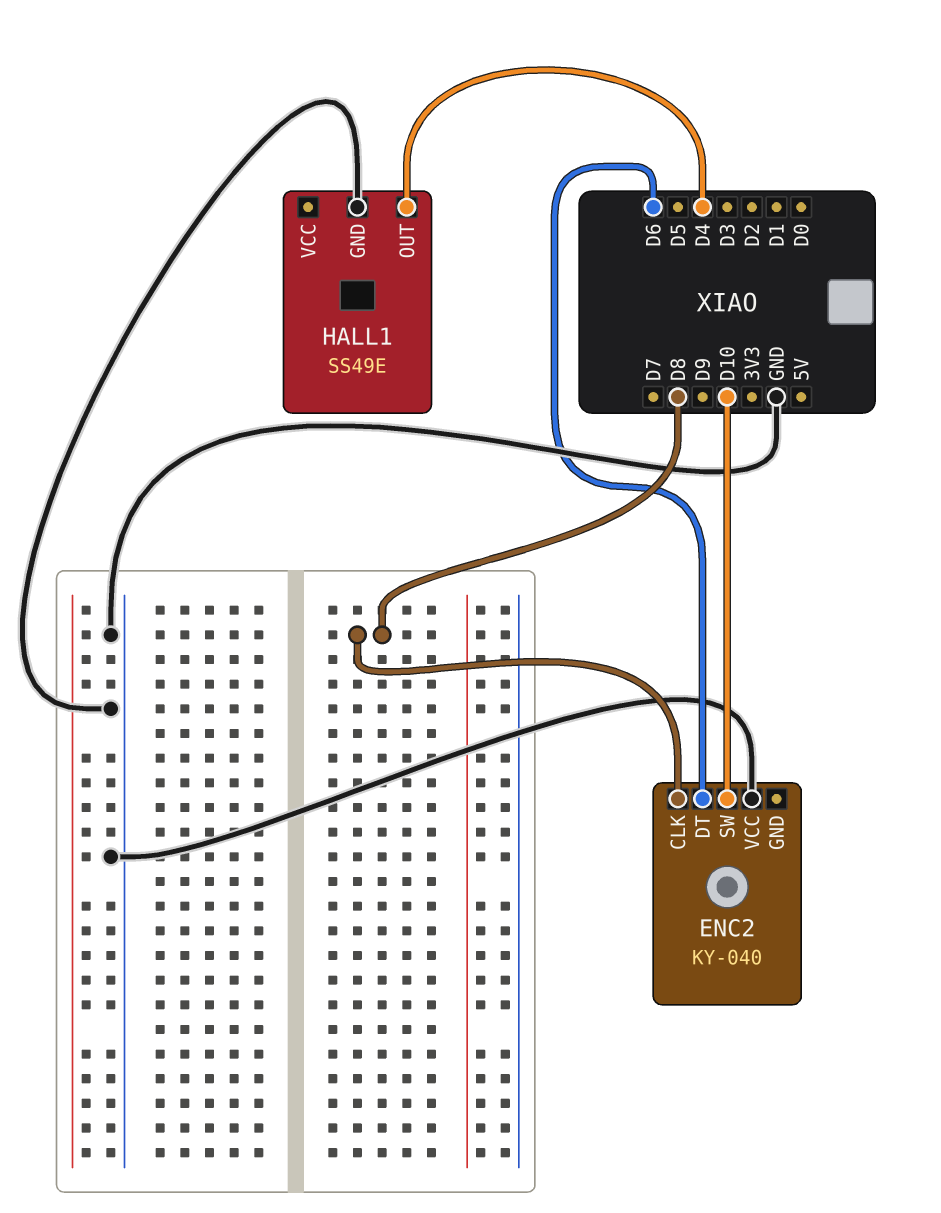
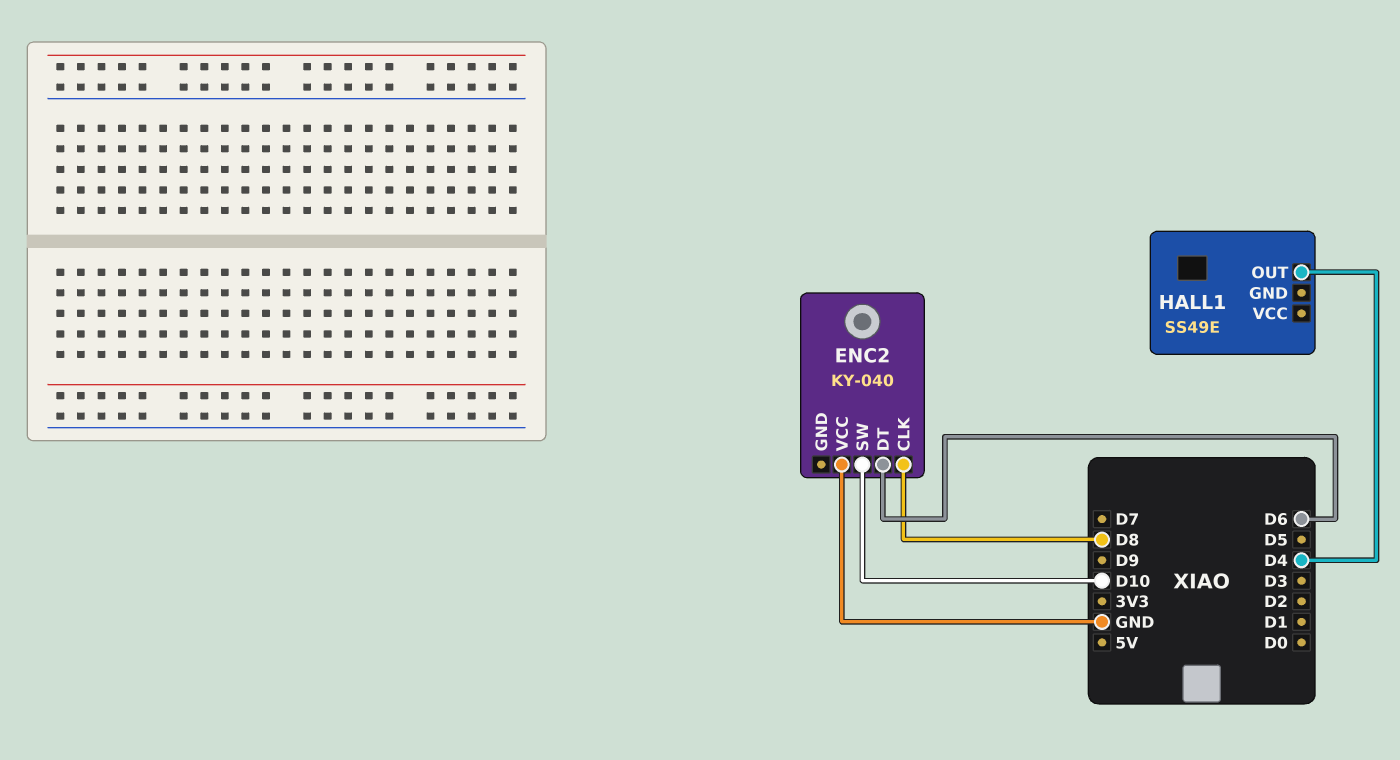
HALL1 pin GND: GND -> none

